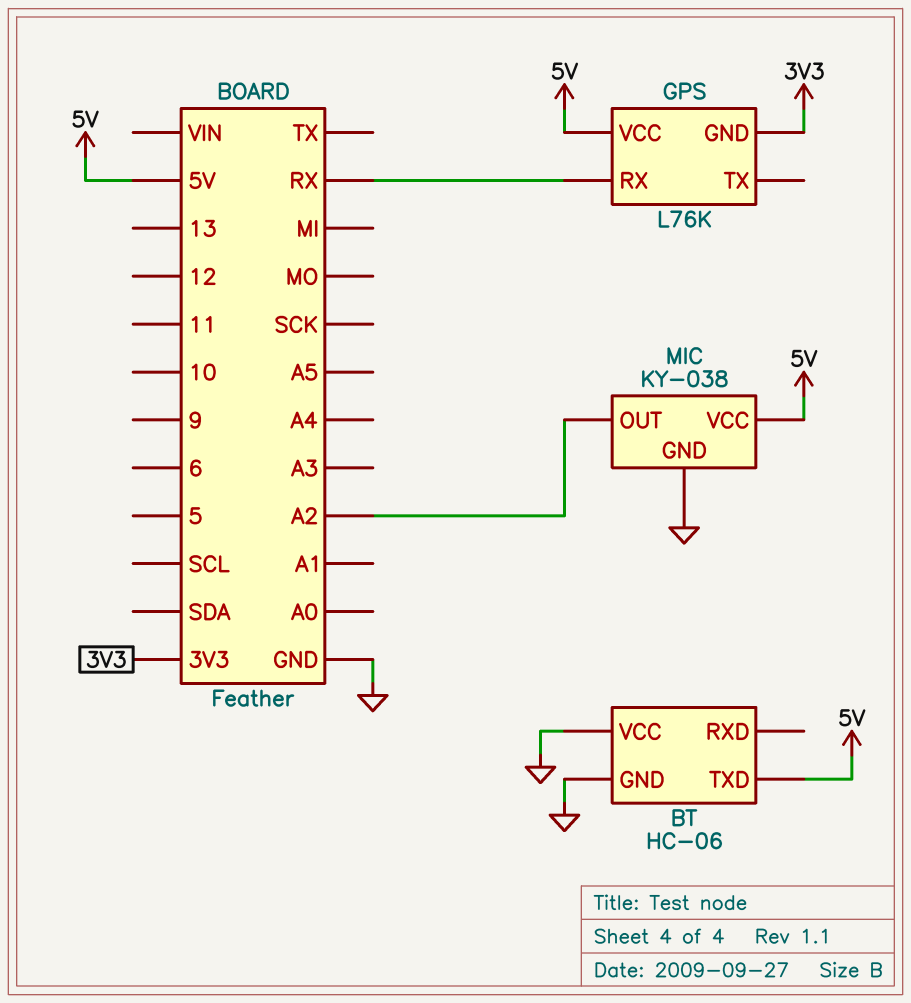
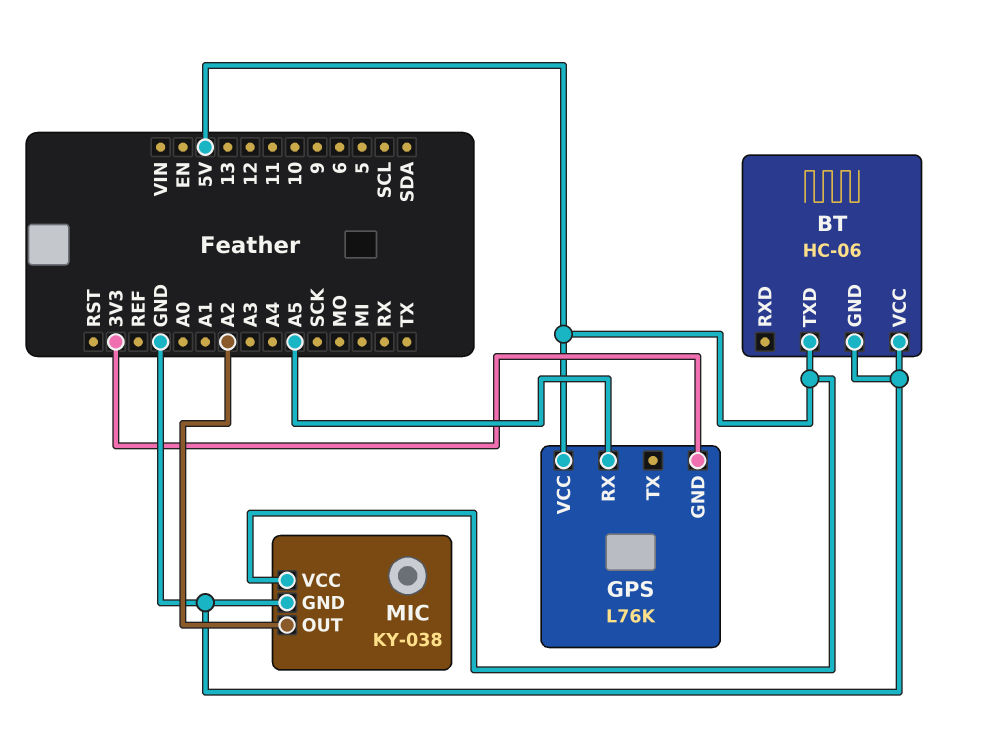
GPS pin RX: RX -> A5

